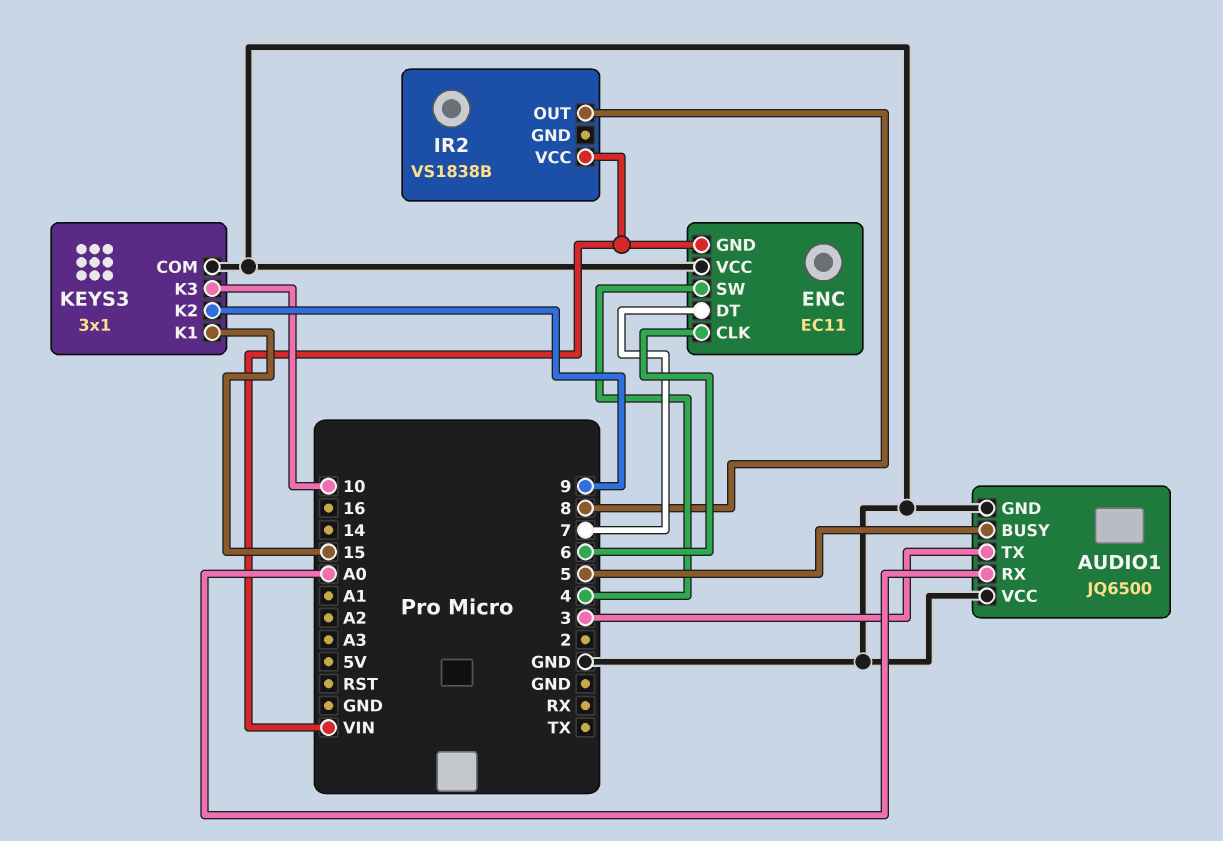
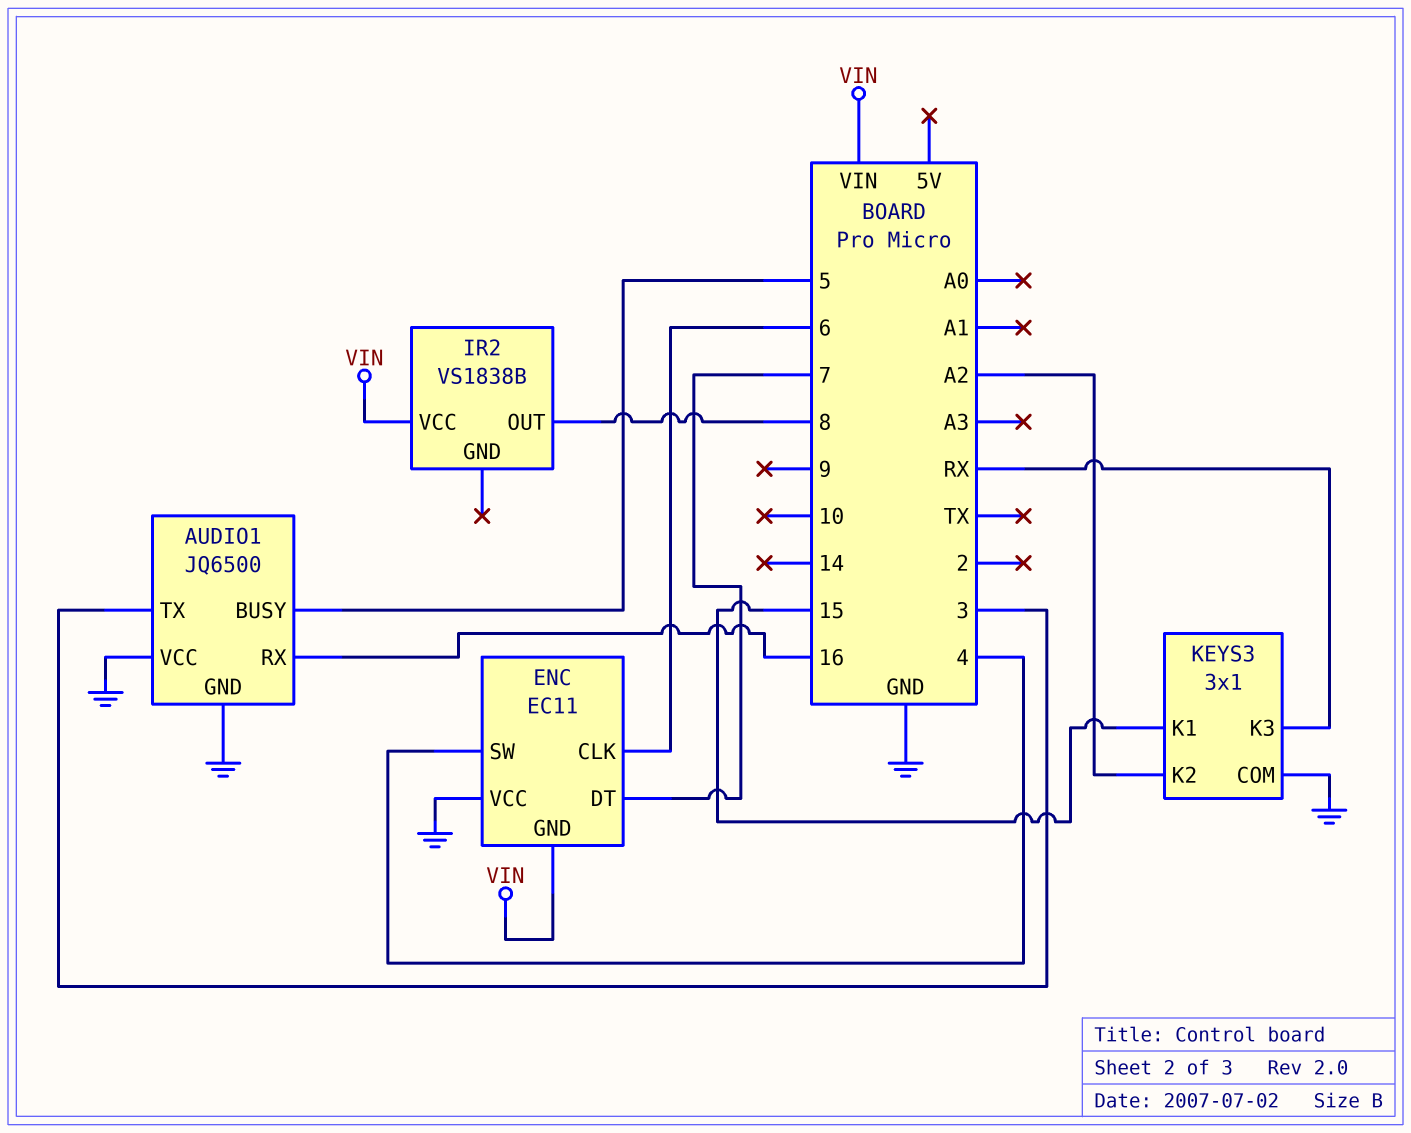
AUDIO1 pin RX: A0 -> 16
KEYS3 pin K2: 9 -> A2
KEYS3 pin K3: 10 -> RX

